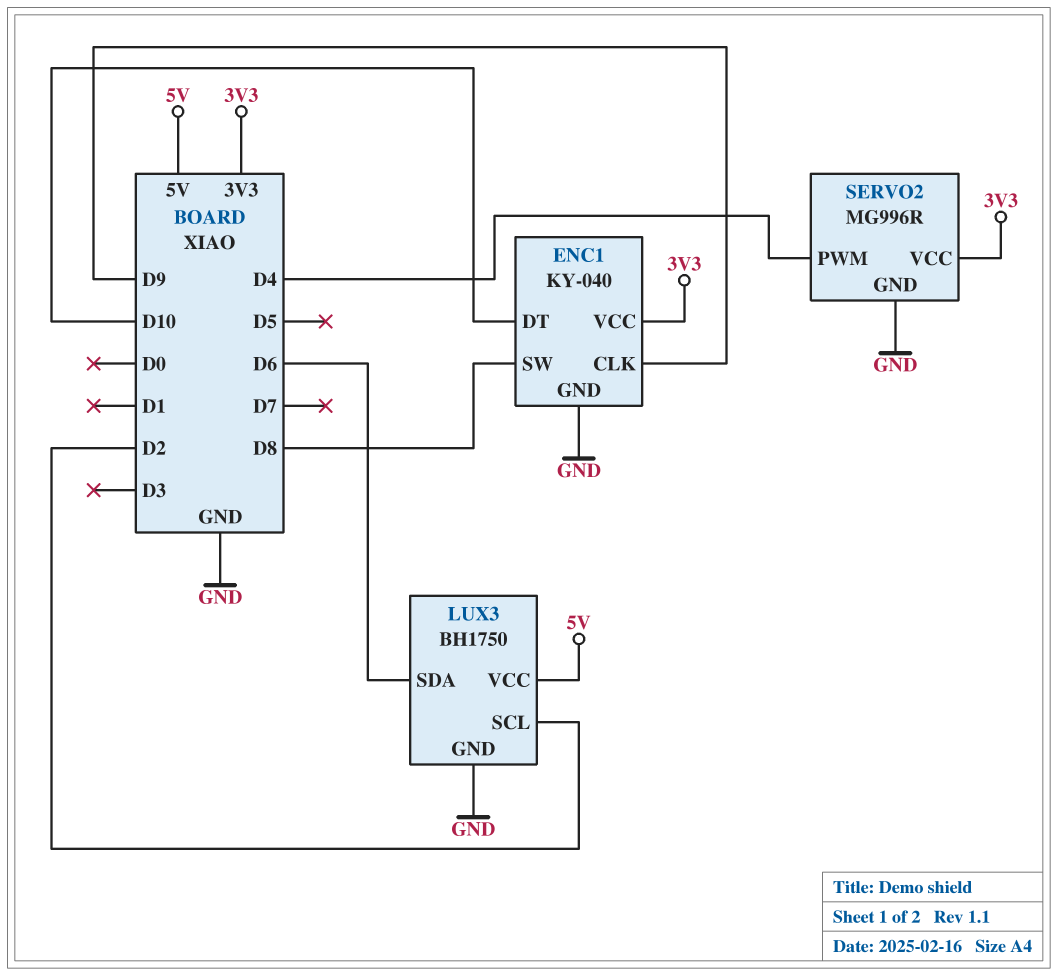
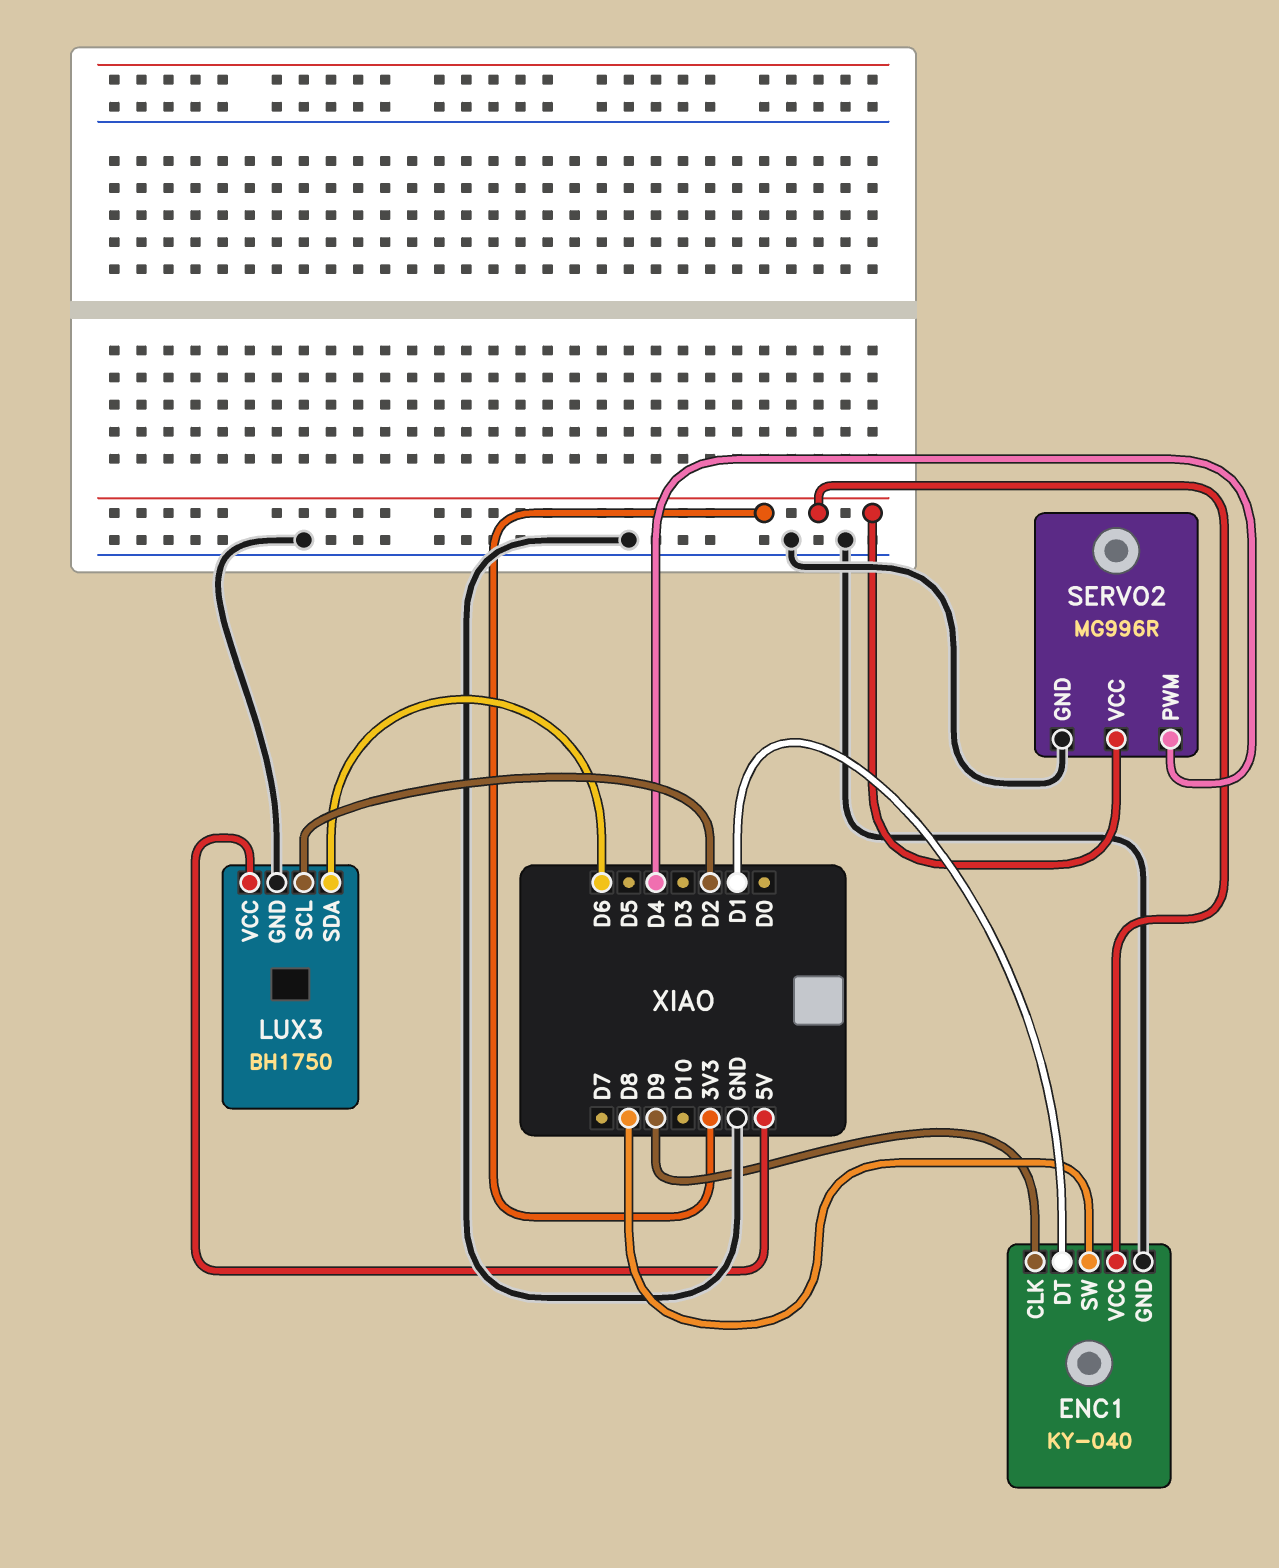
ENC1 pin DT: D10 -> D1

